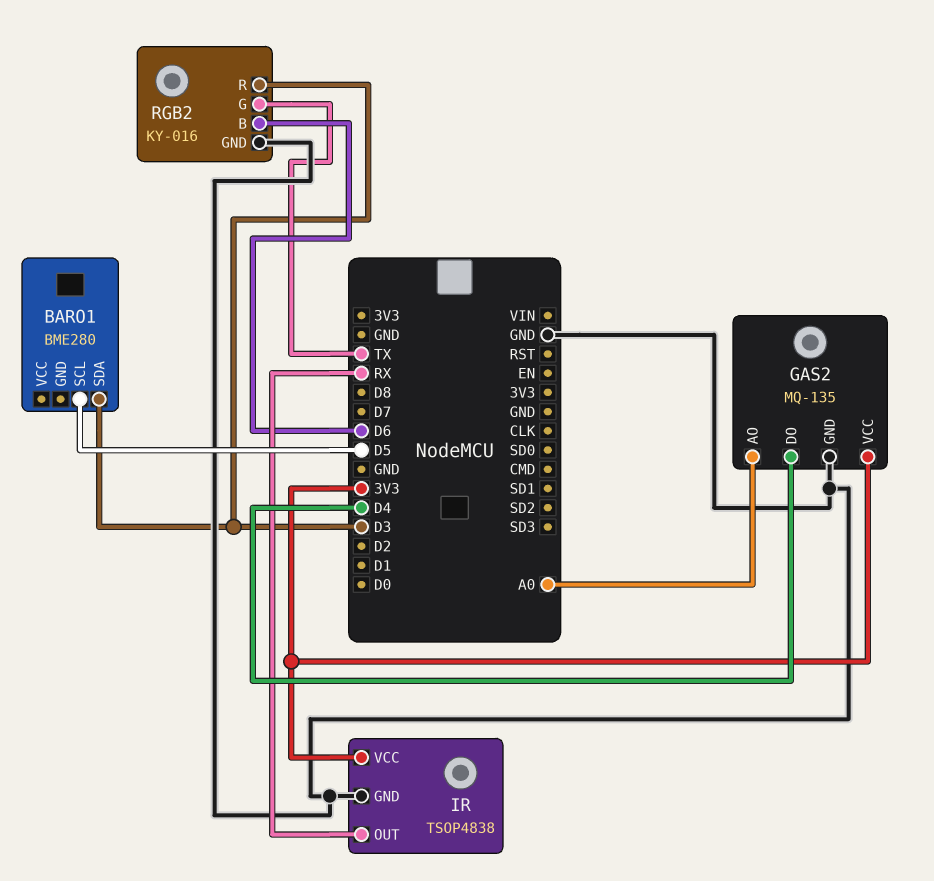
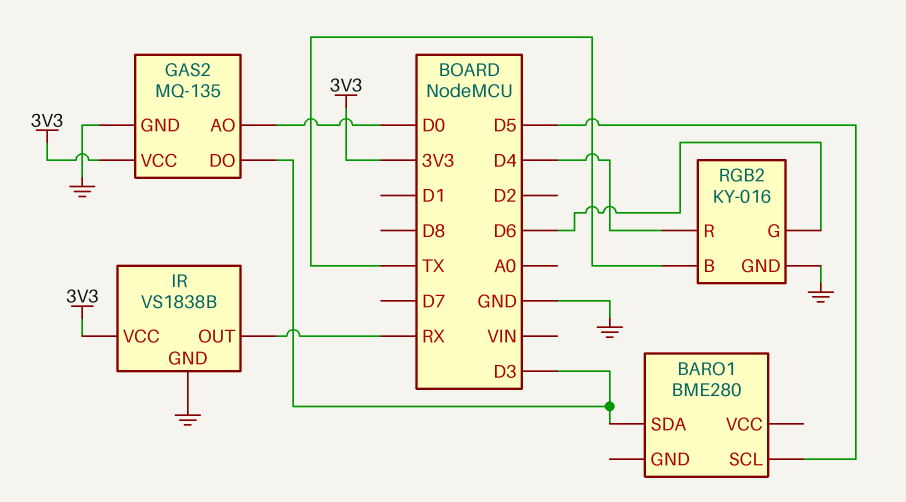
GAS2 pin AO: A0 -> D0
GAS2 pin DO: D4 -> D3
IR: TSOP4838 -> VS1838B
RGB2 pin B: D6 -> TX
RGB2 pin G: TX -> D6
RGB2 pin R: D3 -> D4

